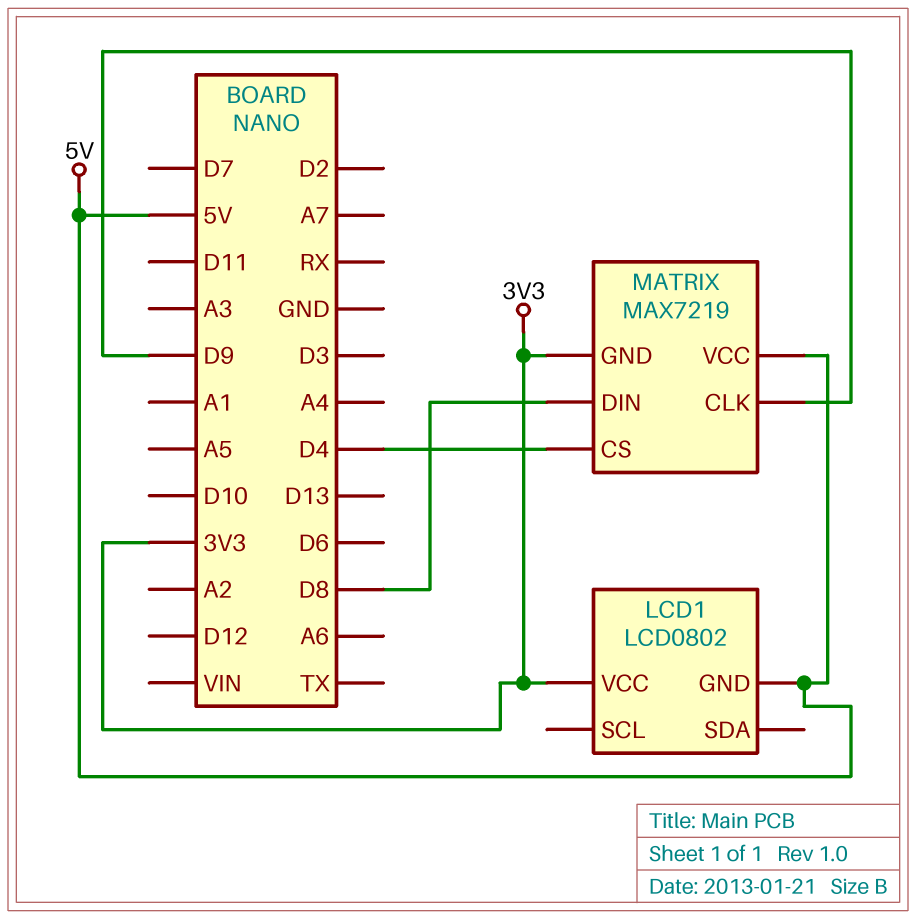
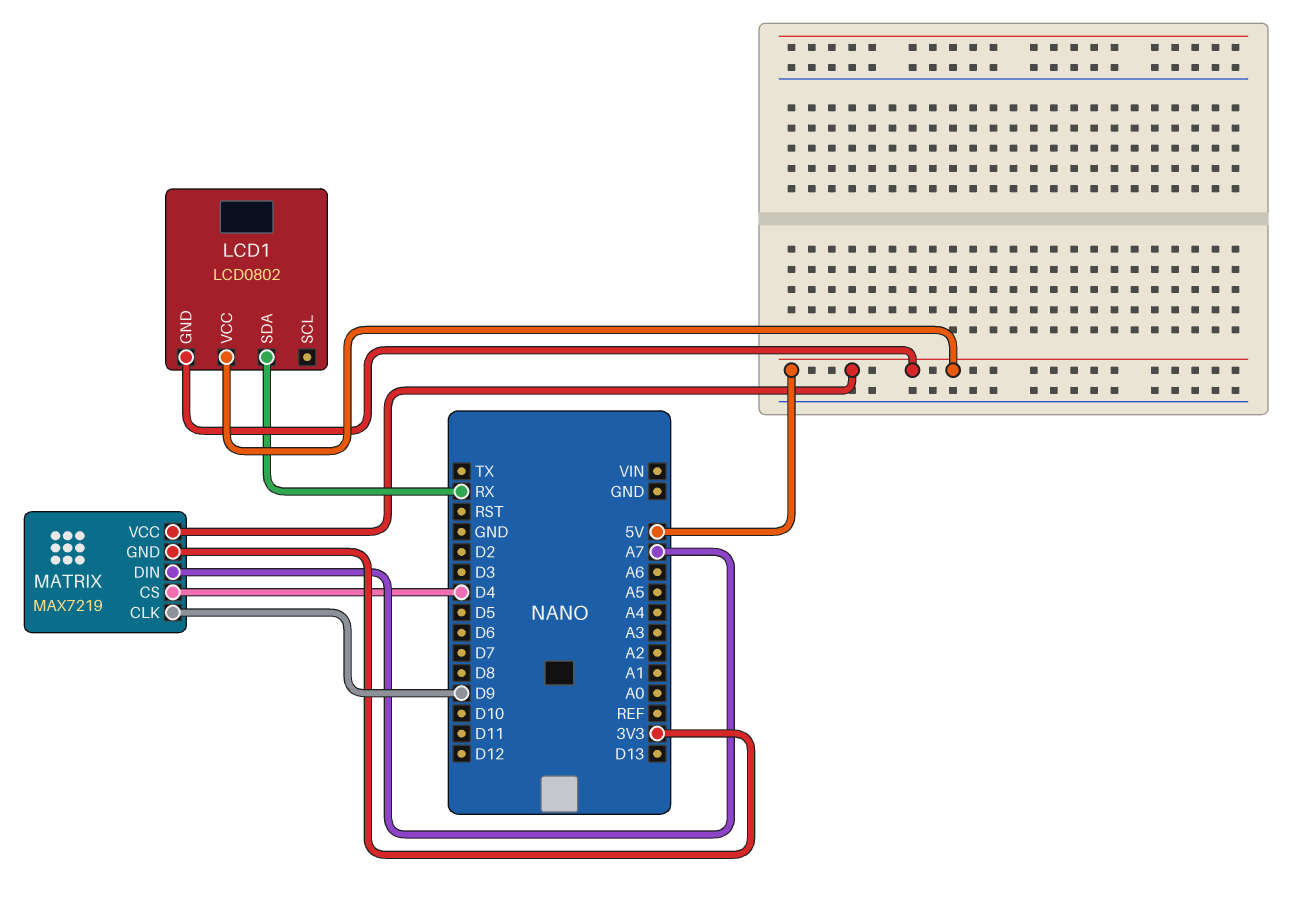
LCD1 pin SDA: none -> RX
LCD1 pin VCC: 3V3 -> 5V
MATRIX pin DIN: D8 -> A7

